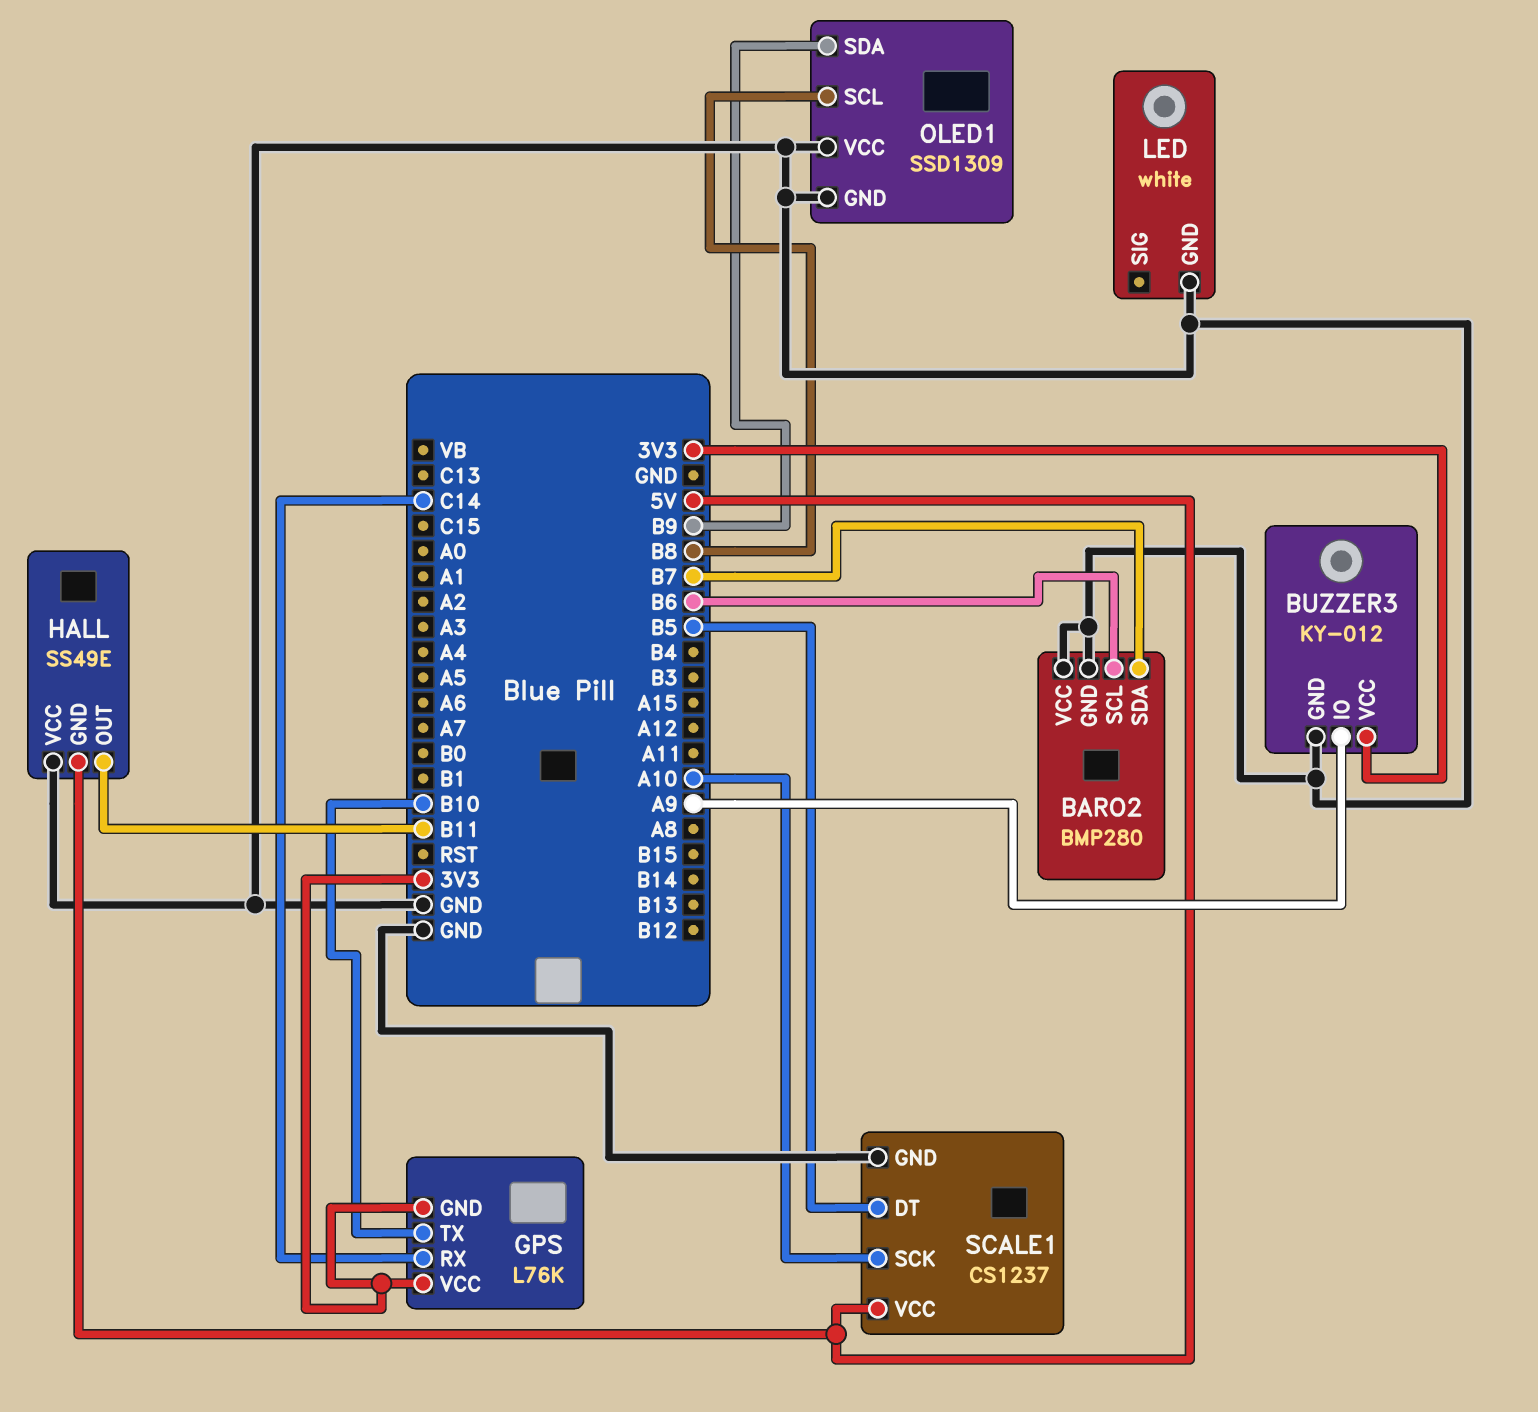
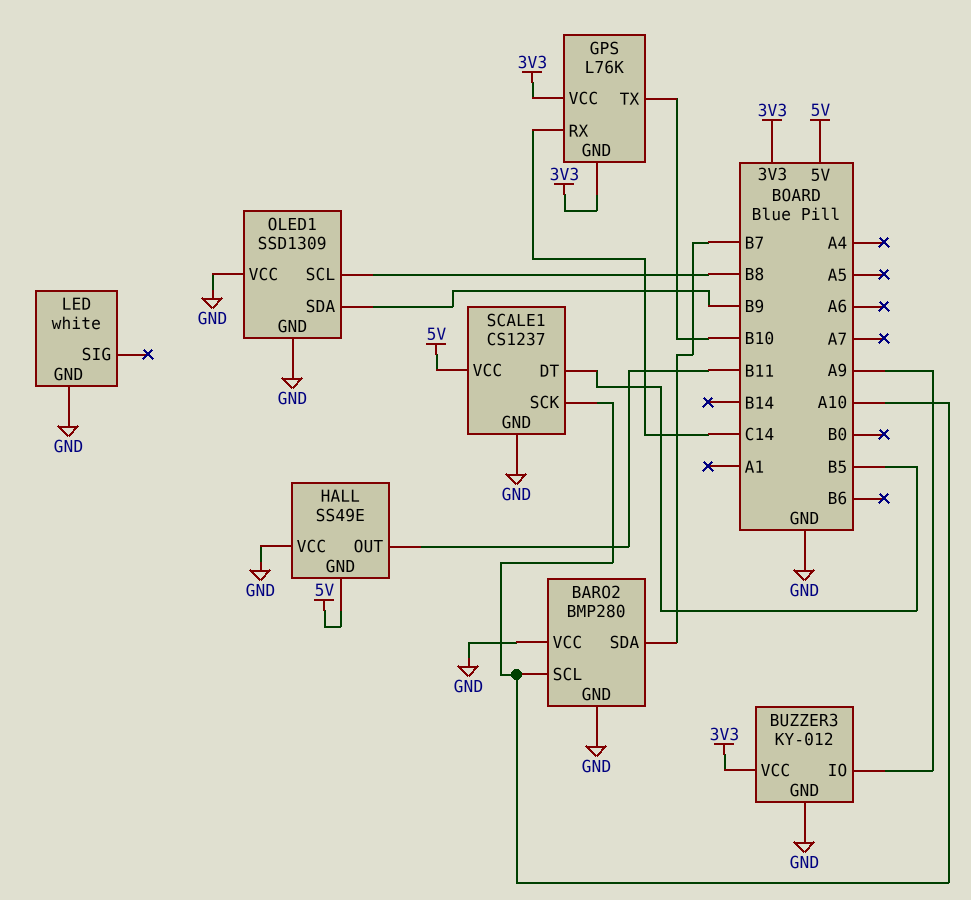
BARO2 pin SCL: B6 -> A10

